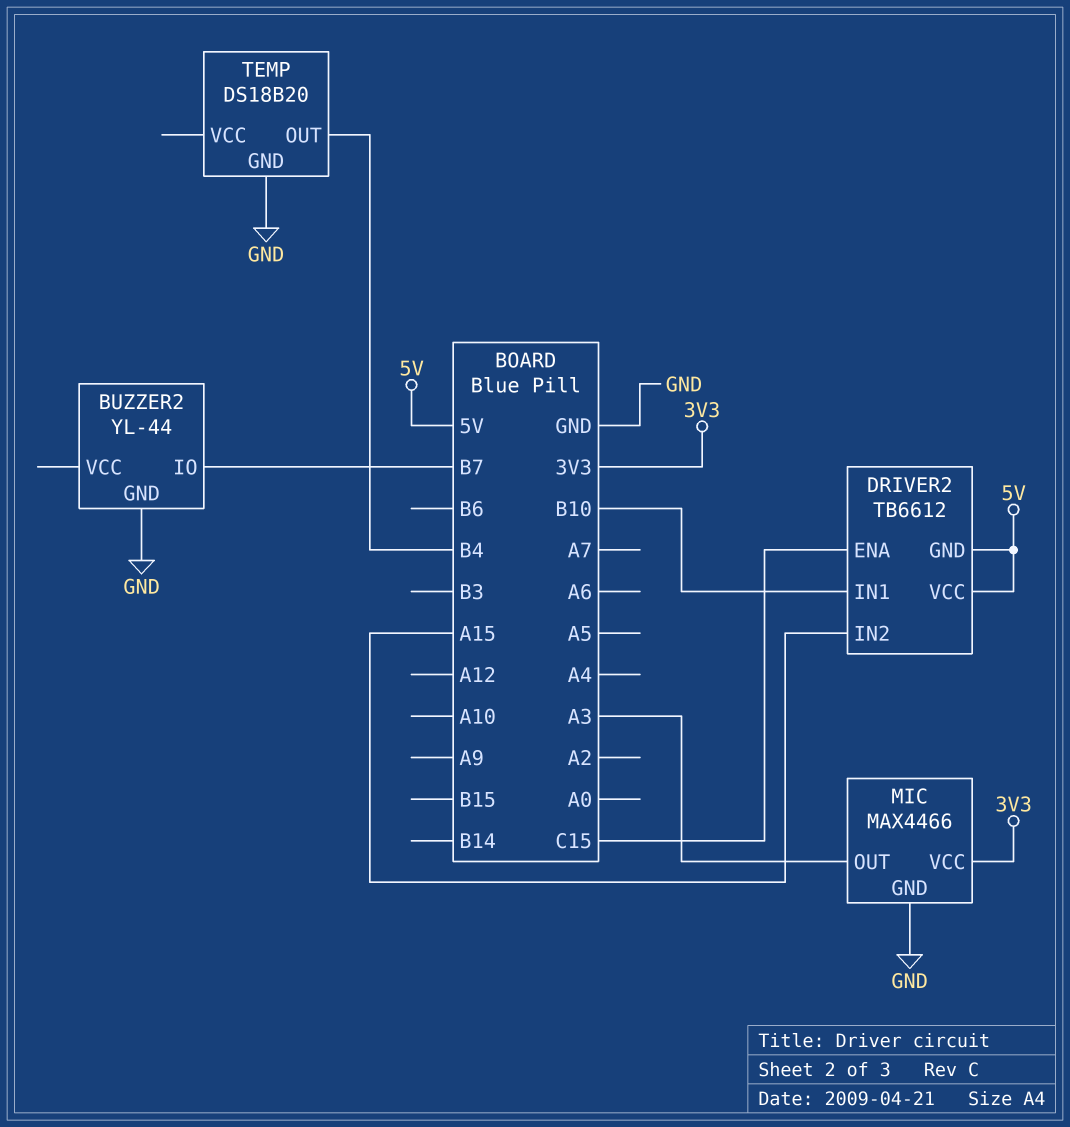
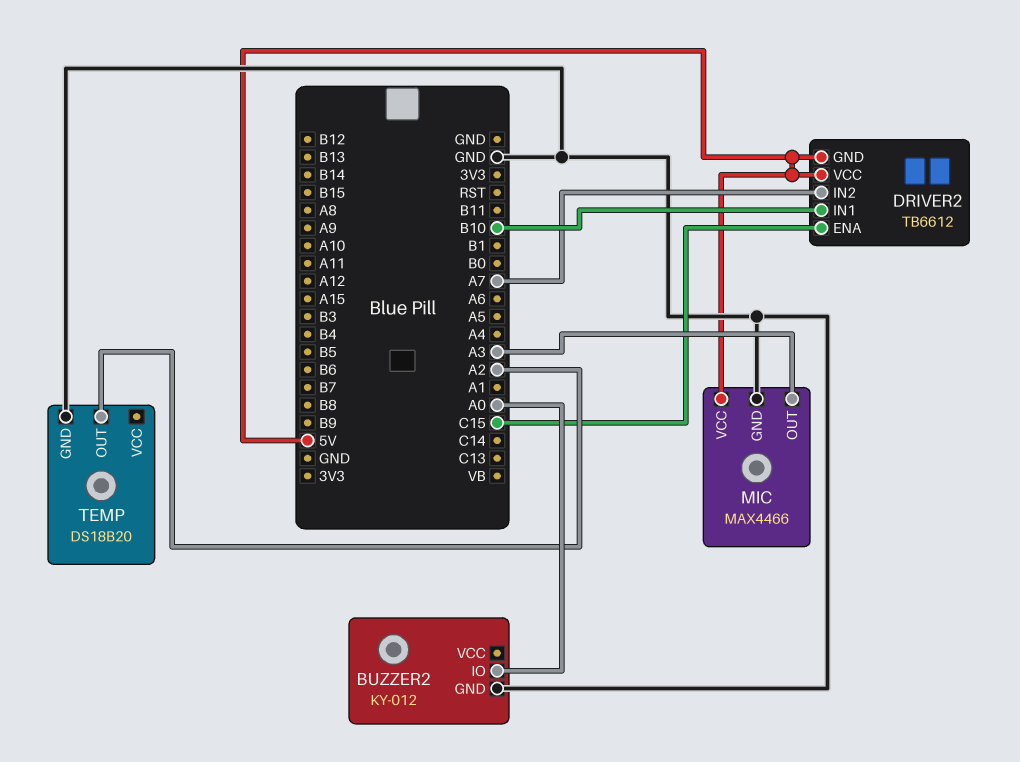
BUZZER2: YL-44 -> KY-012
BUZZER2 pin IO: B7 -> A0
DRIVER2 pin IN2: A15 -> A7
MIC pin VCC: 3V3 -> 5V
TEMP pin OUT: B4 -> A2

